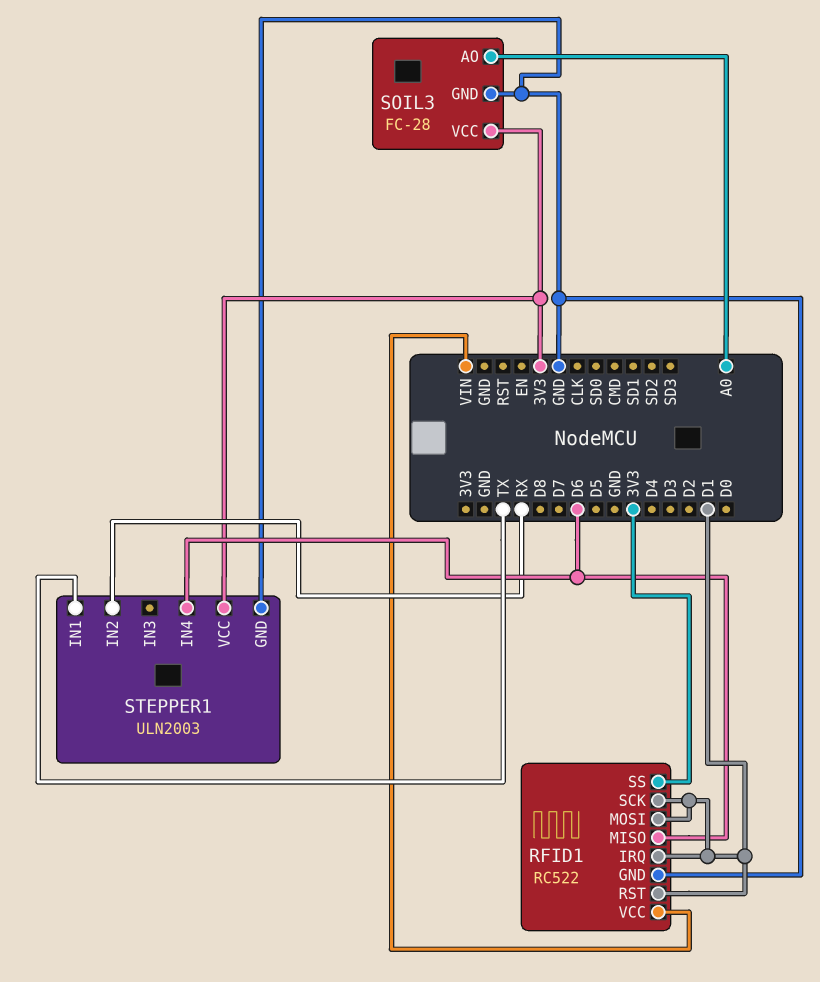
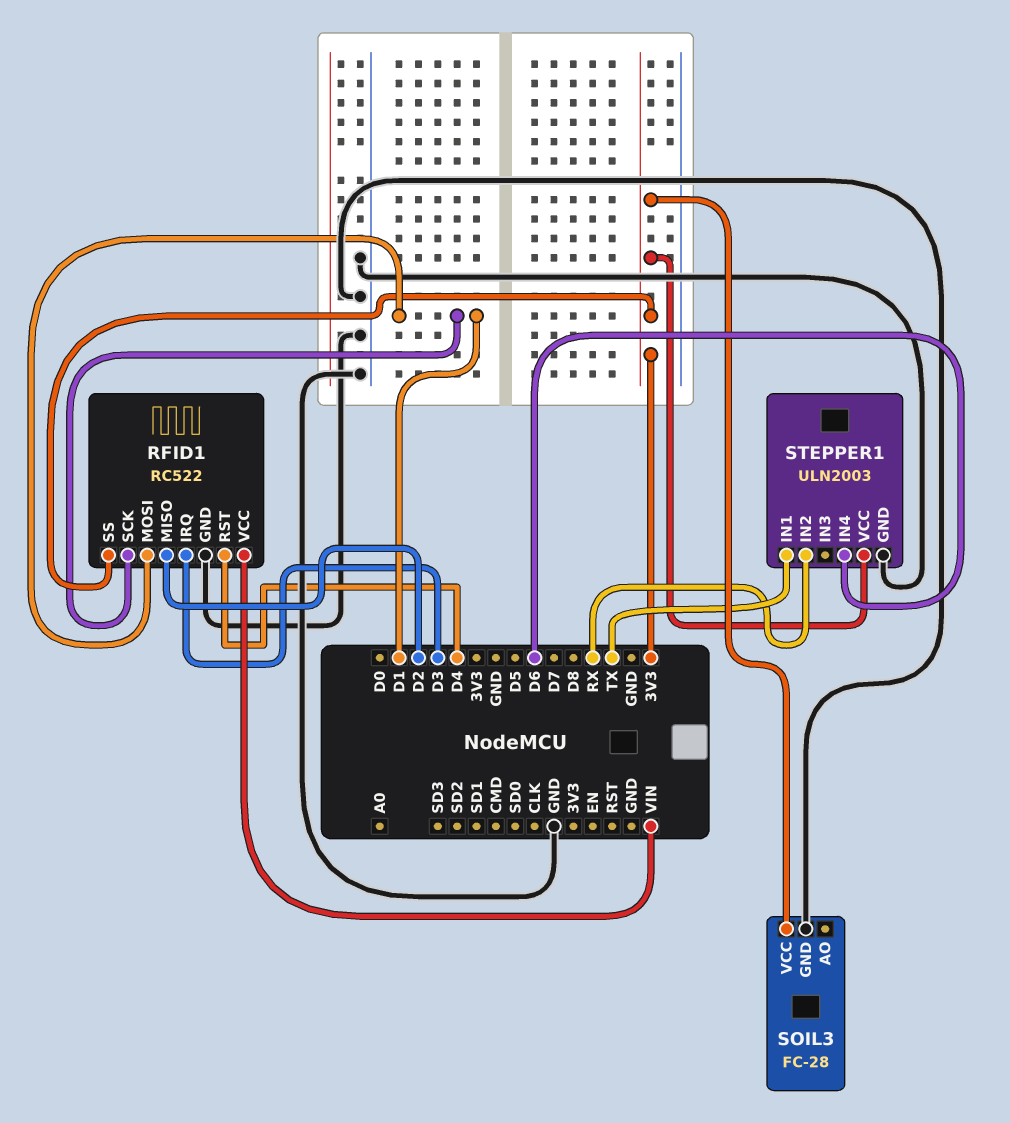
RFID1 pin IRQ: D1 -> D3
RFID1 pin MISO: D6 -> D2
RFID1 pin RST: D1 -> D4
SOIL3 pin AO: A0 -> none

